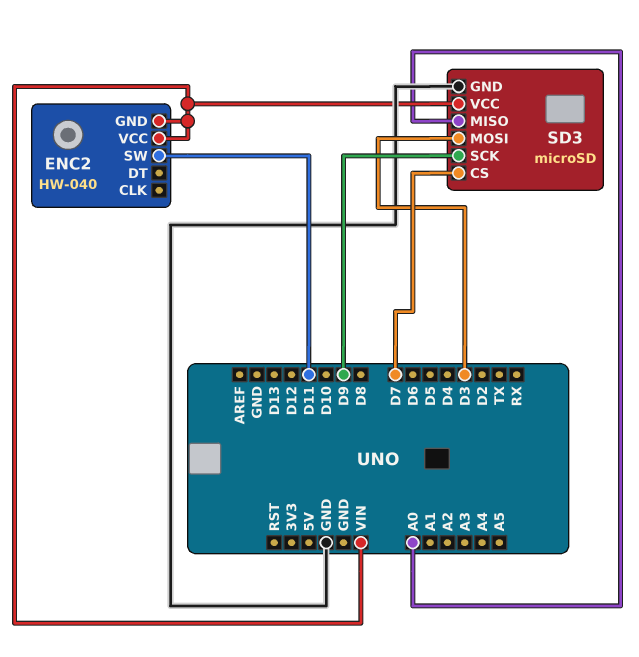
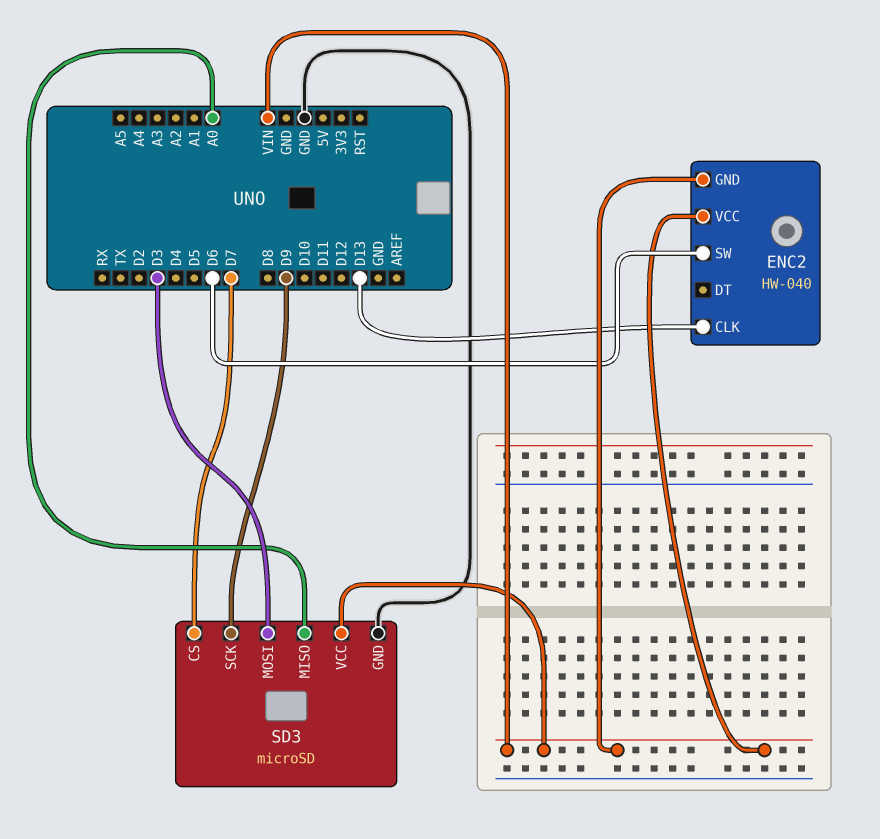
ENC2 pin CLK: none -> D13
ENC2 pin SW: D11 -> D6

